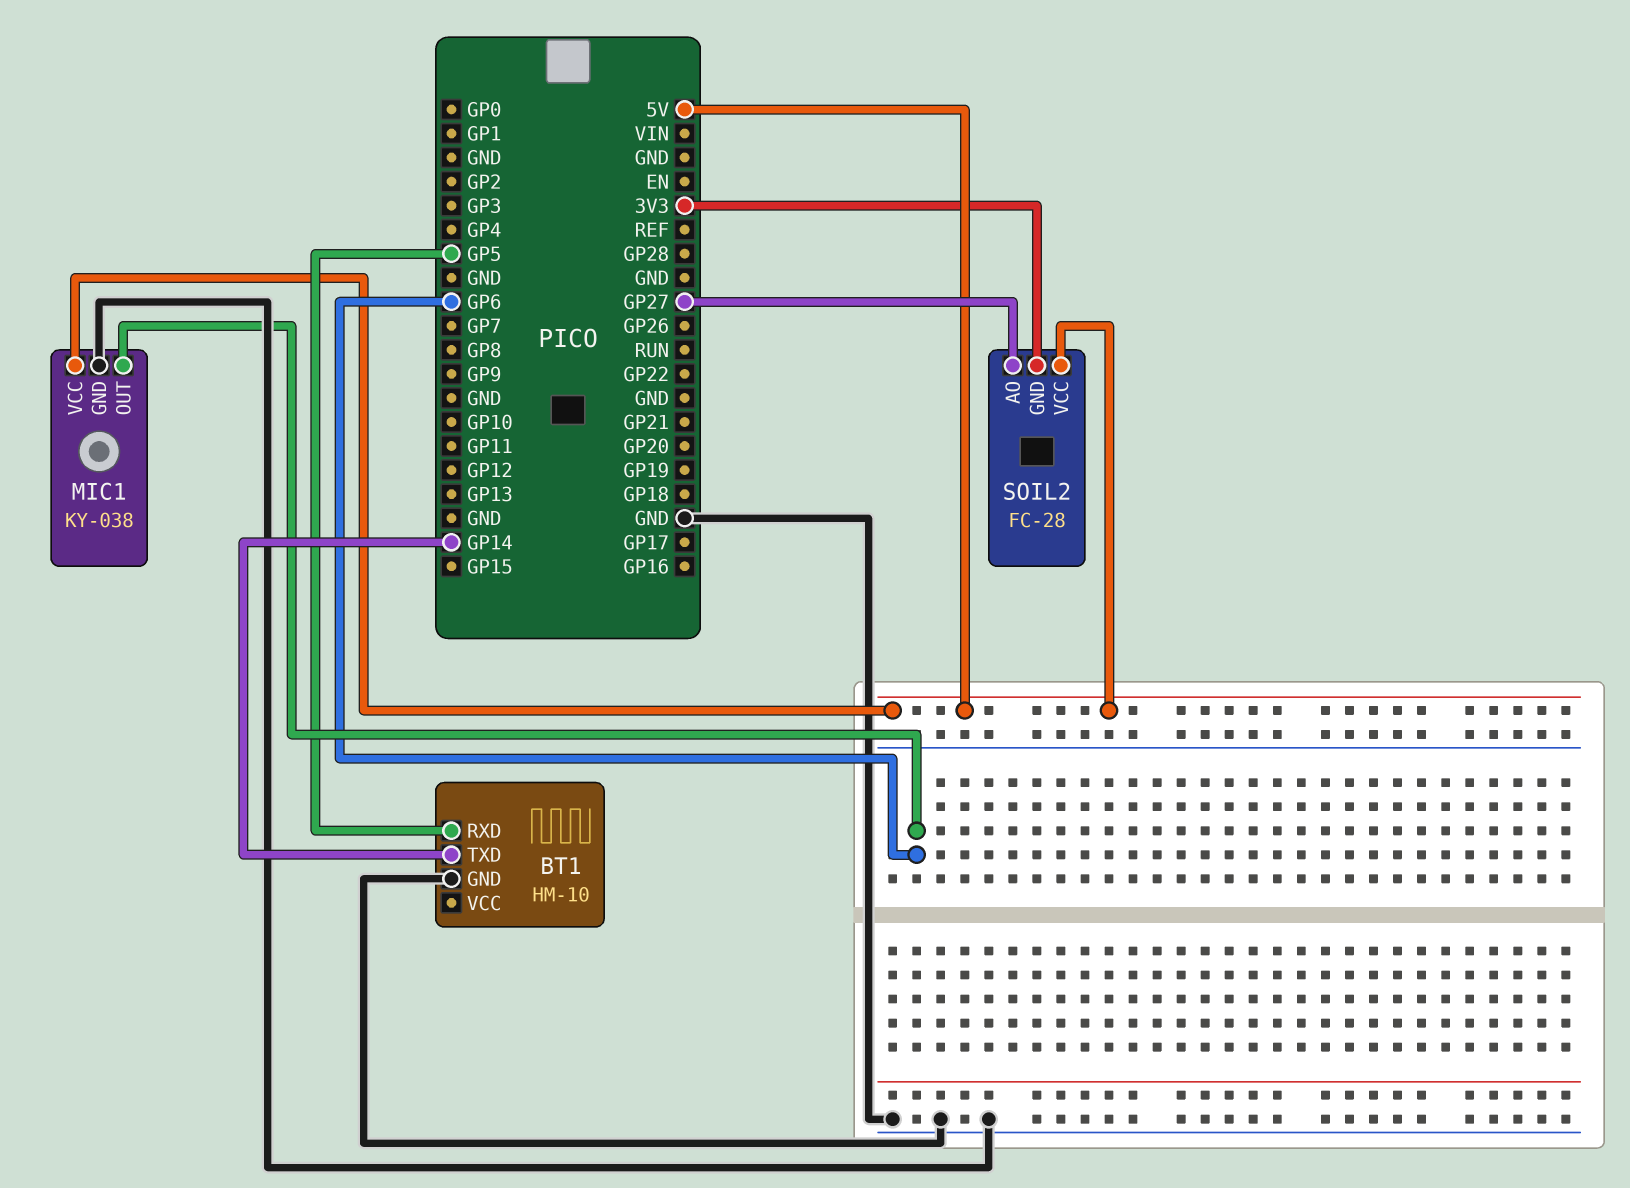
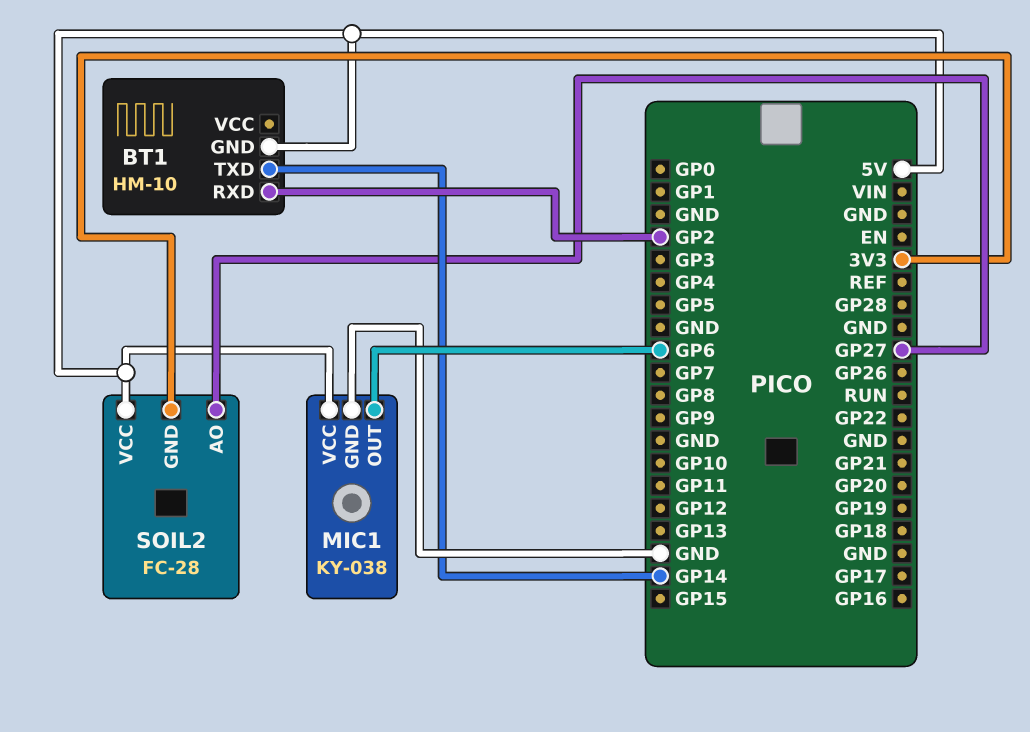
BT1 pin GND: GND -> 5V
BT1 pin RXD: GP5 -> GP2

